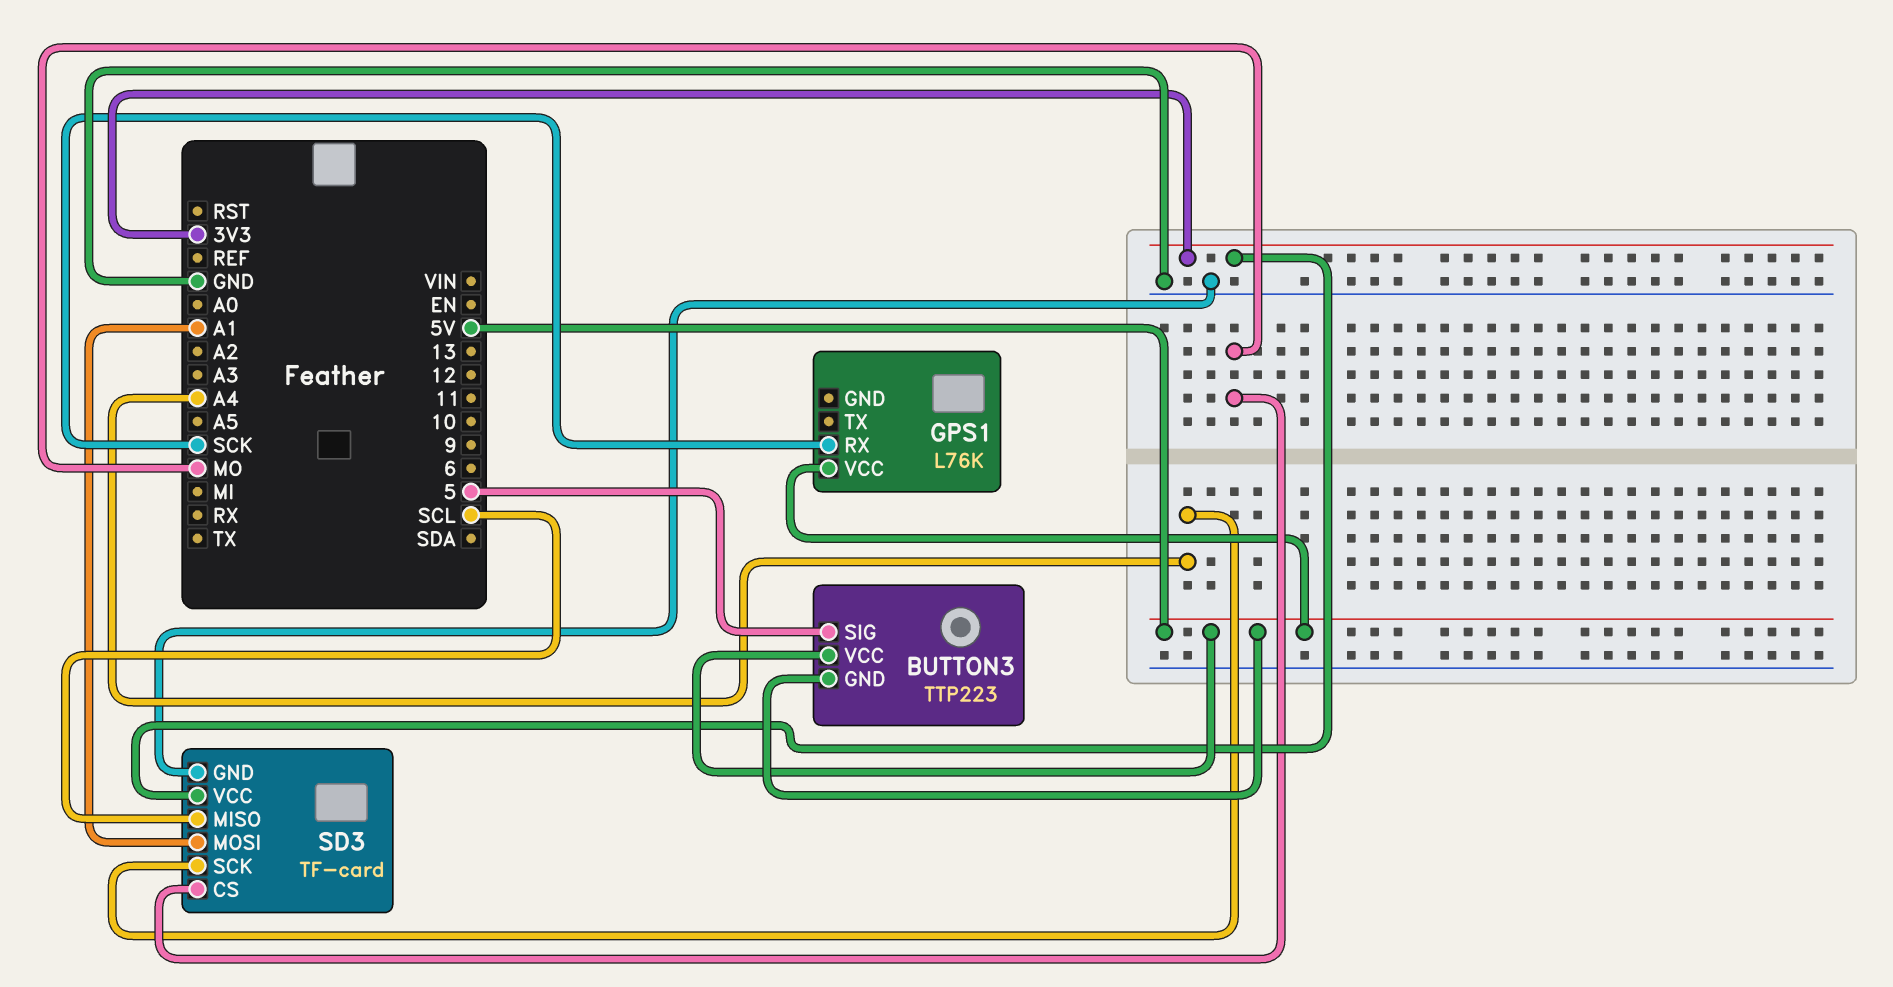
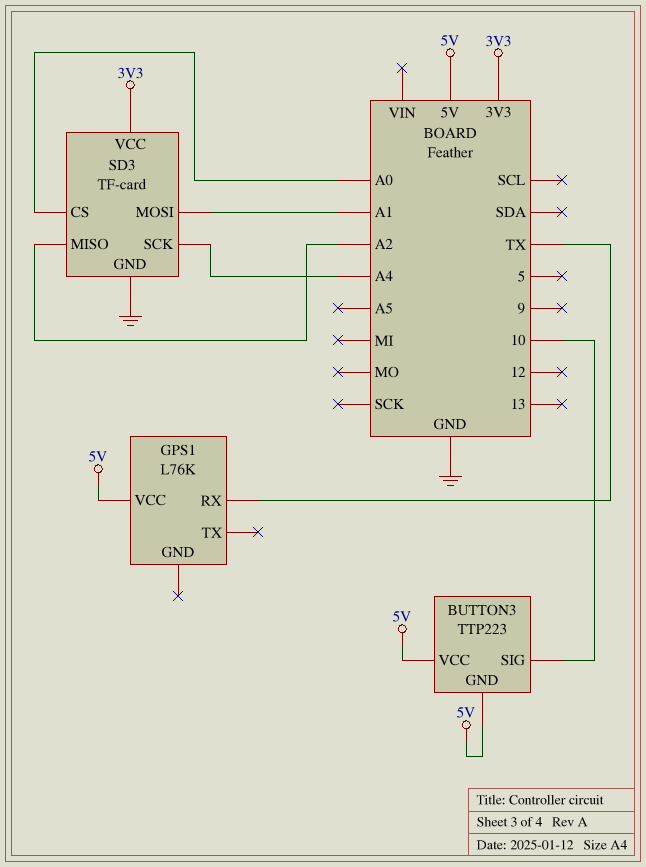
BUTTON3 pin SIG: 5 -> 10
GPS1 pin RX: SCK -> TX
SD3 pin CS: MO -> A0
SD3 pin MISO: SCL -> A2

